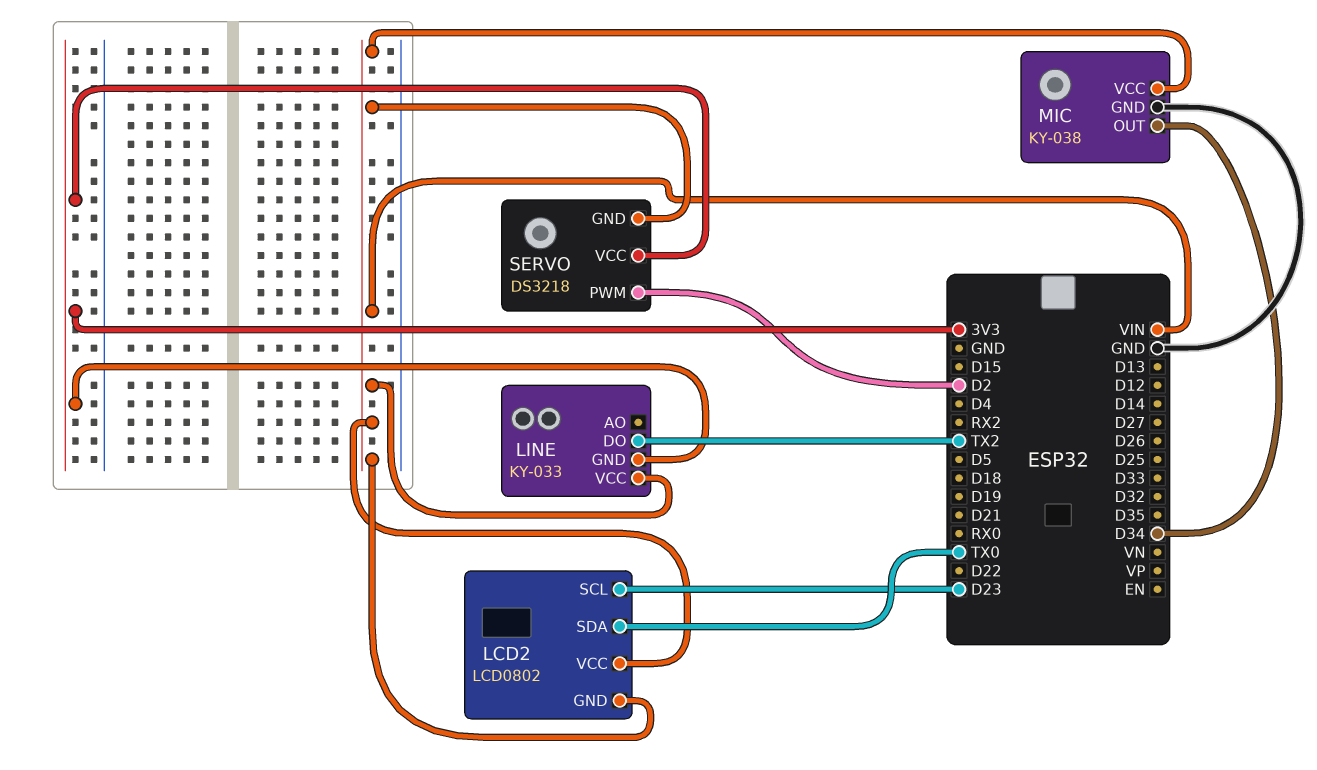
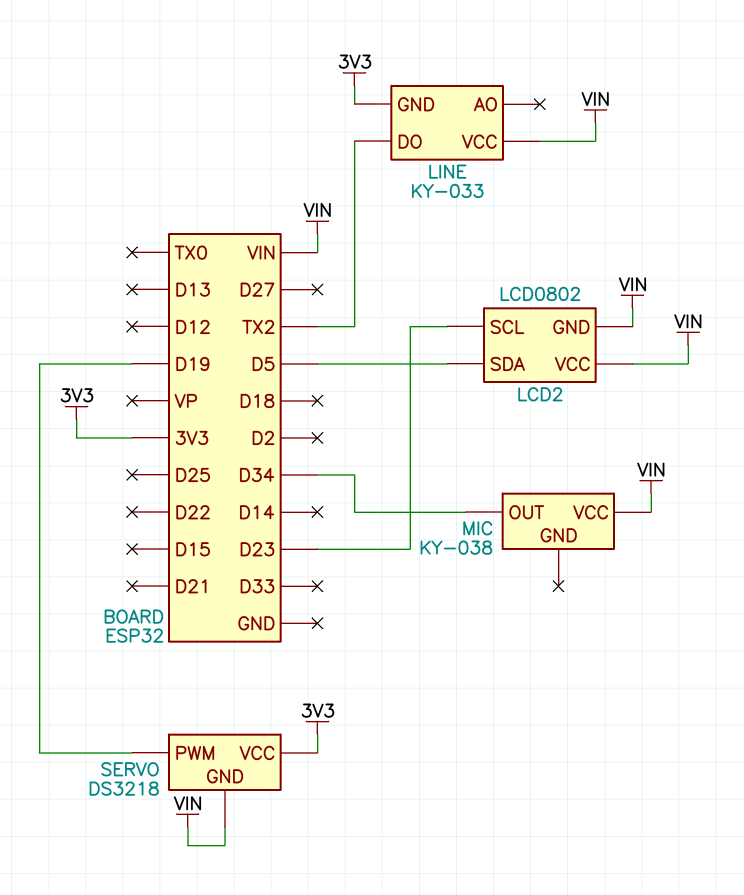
LCD2 pin SDA: TX0 -> D5
MIC pin GND: GND -> none
SERVO pin PWM: D2 -> D19

